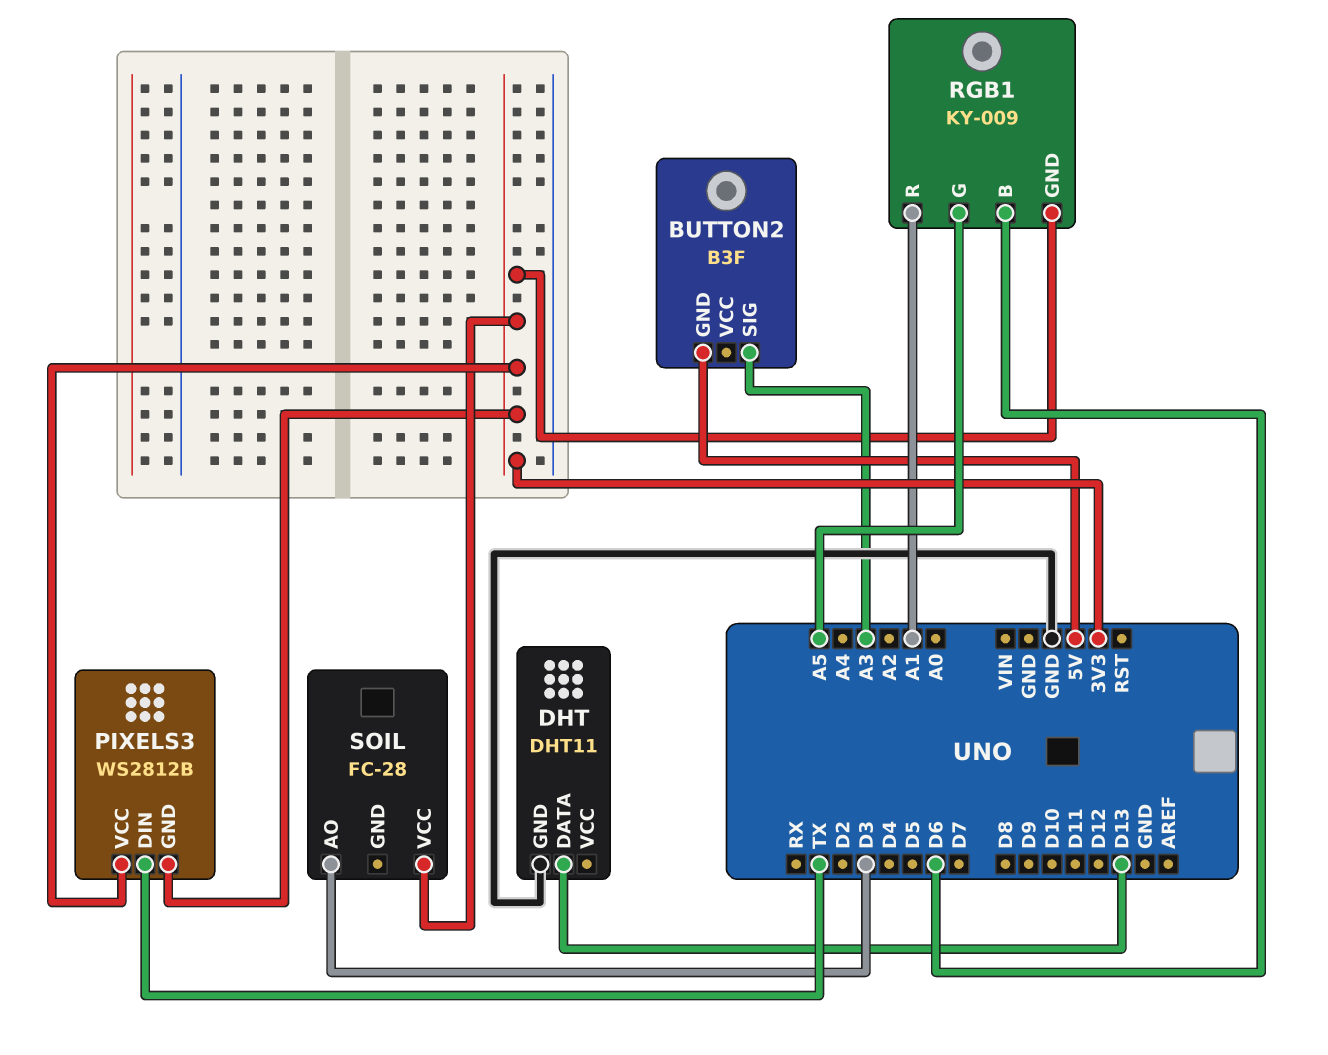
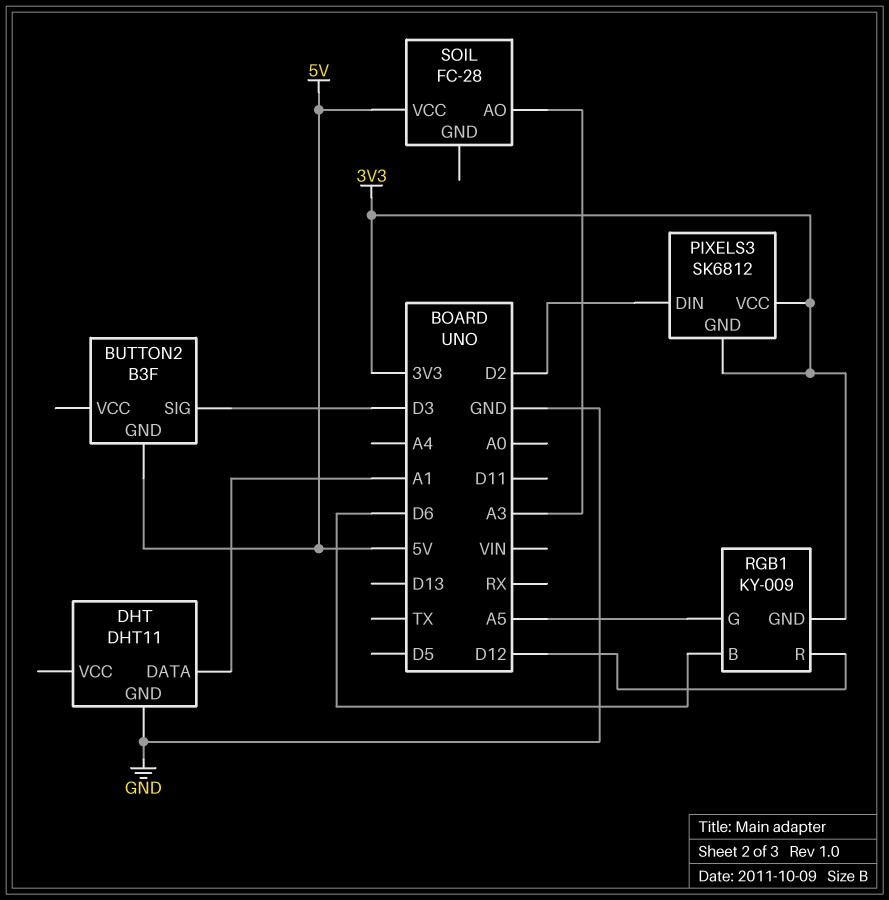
BUTTON2 pin SIG: A3 -> D3
DHT pin DATA: D13 -> A1
PIXELS3: WS2812B -> SK6812
PIXELS3 pin DIN: TX -> D2
RGB1 pin R: A1 -> D12
SOIL pin AO: D3 -> A3
SOIL pin VCC: 3V3 -> 5V

